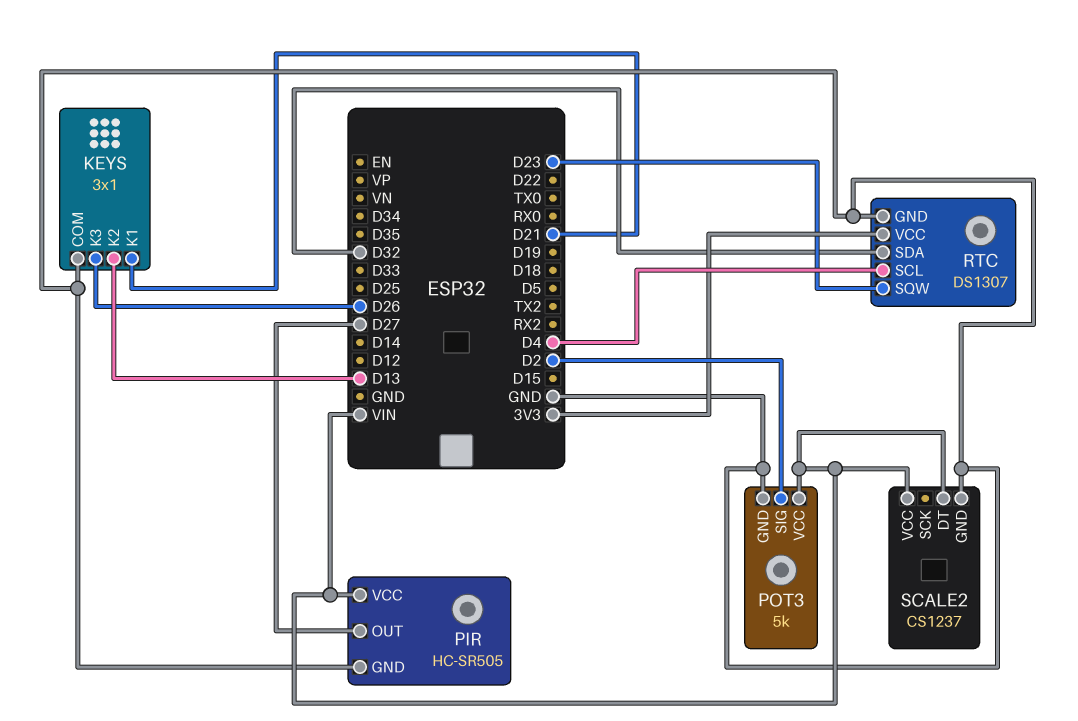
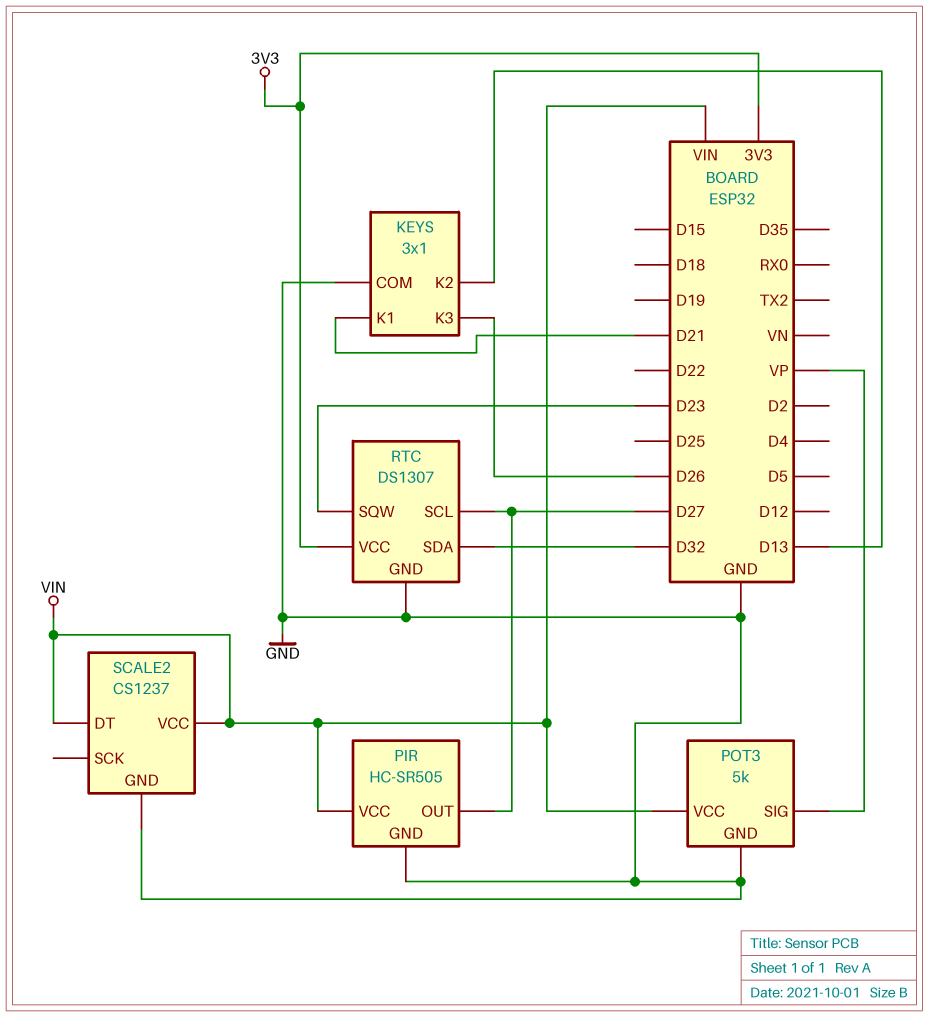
POT3 pin SIG: D2 -> VP
RTC pin SCL: D4 -> D27

